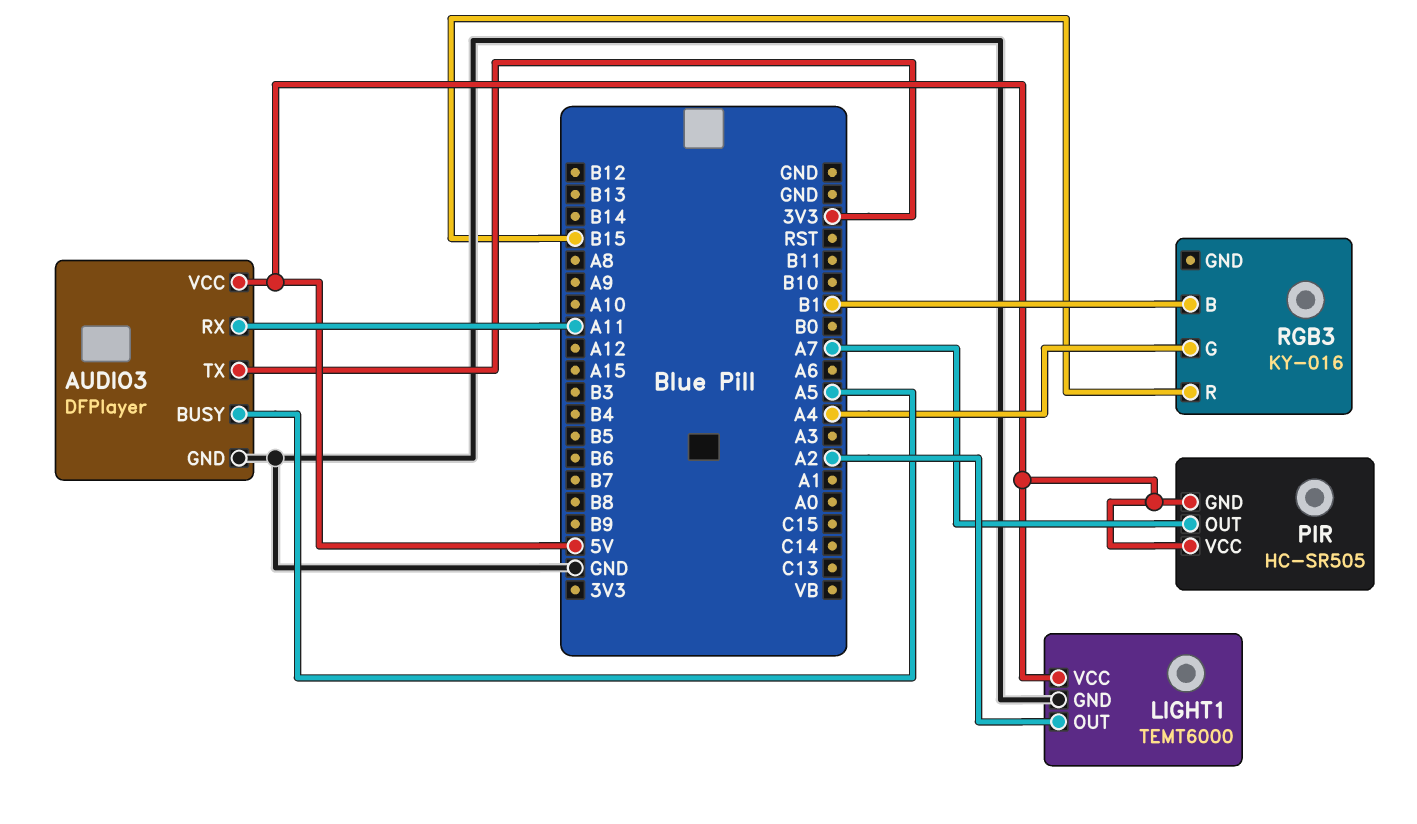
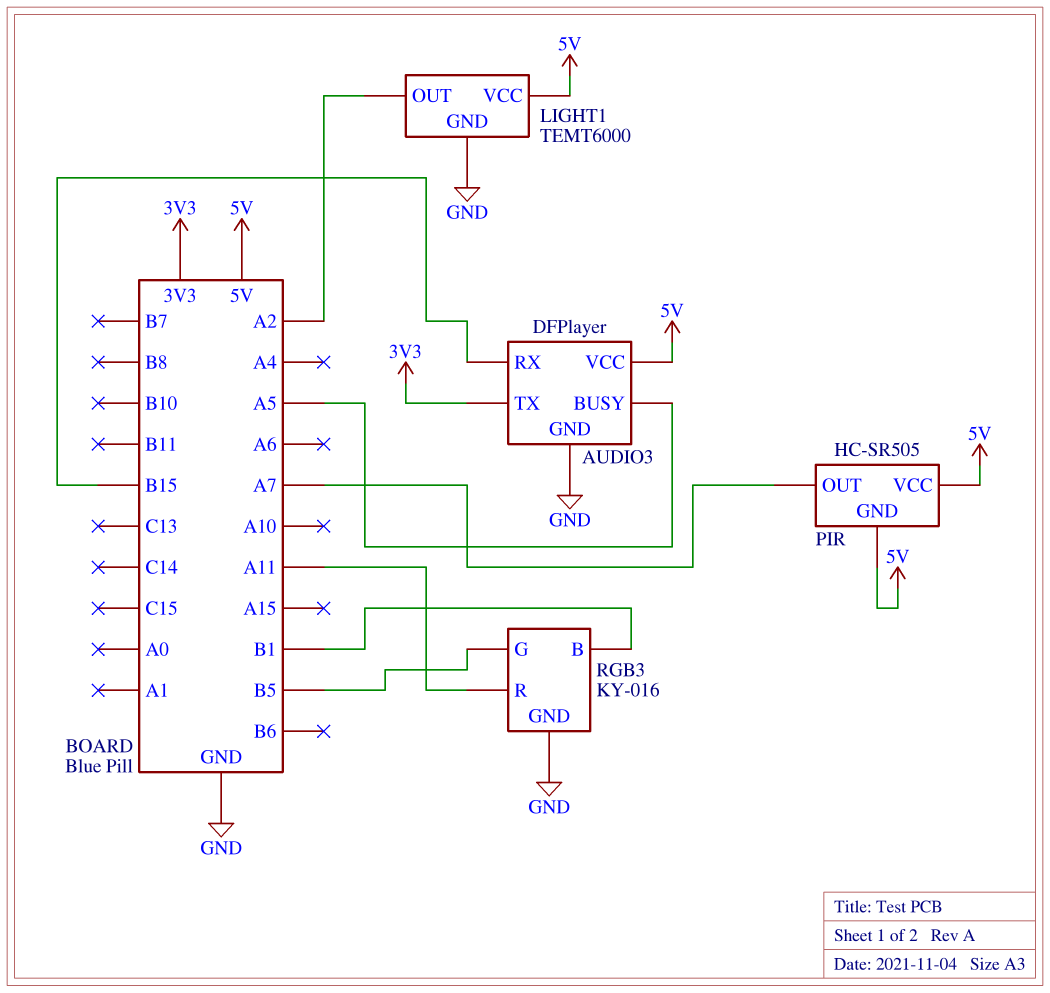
AUDIO3 pin RX: A11 -> B15
RGB3 pin G: A4 -> B5
RGB3 pin GND: none -> GND
RGB3 pin R: B15 -> A11

